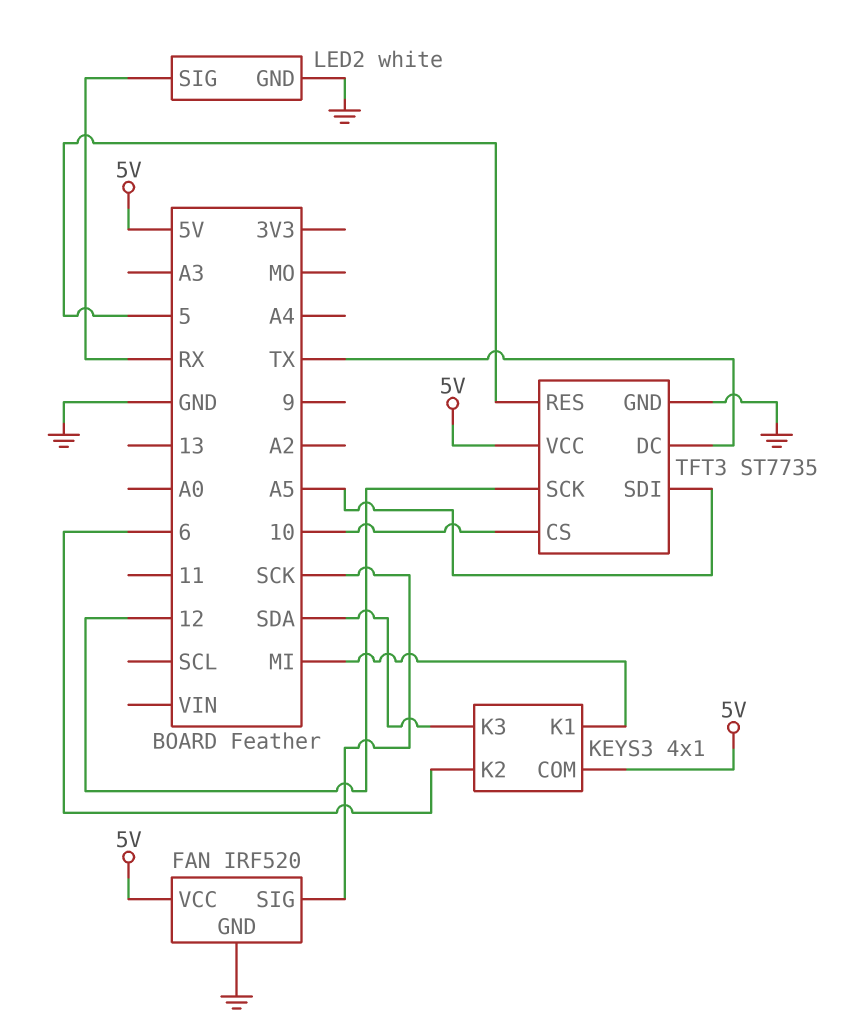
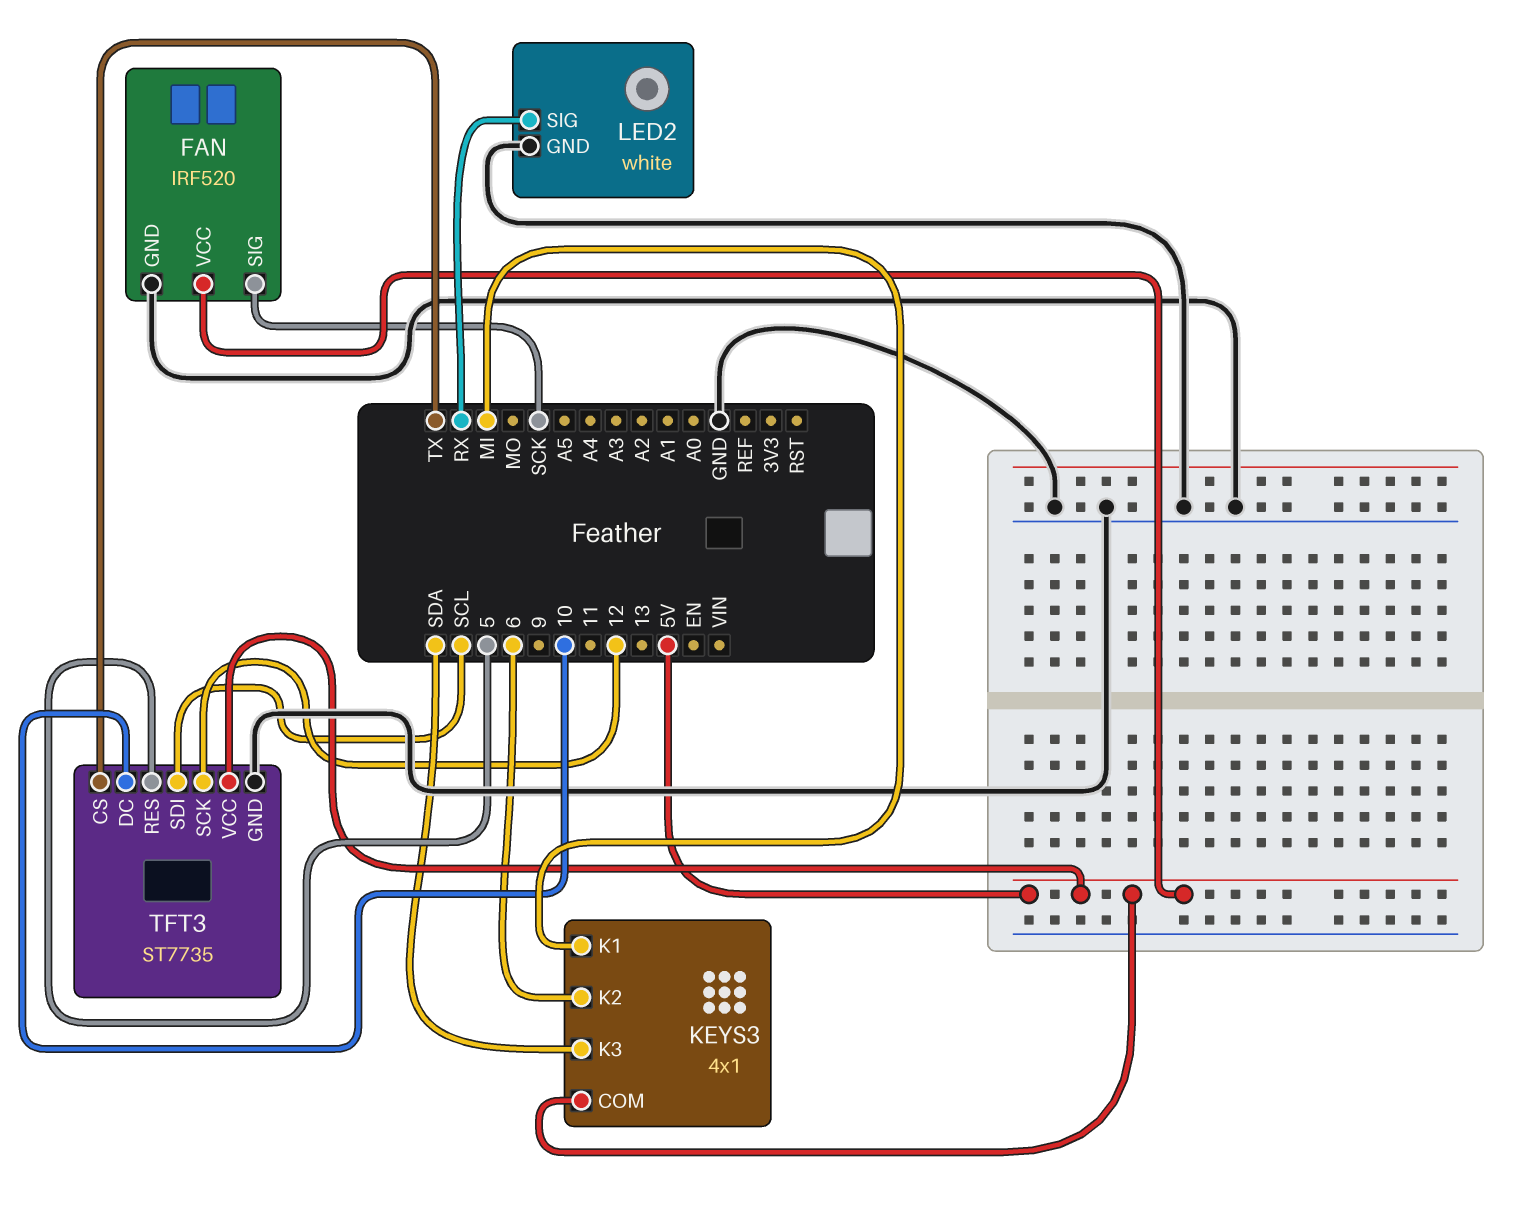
TFT3 pin CS: 10 -> TX
TFT3 pin DC: TX -> 10
TFT3 pin SDI: A5 -> SCL

